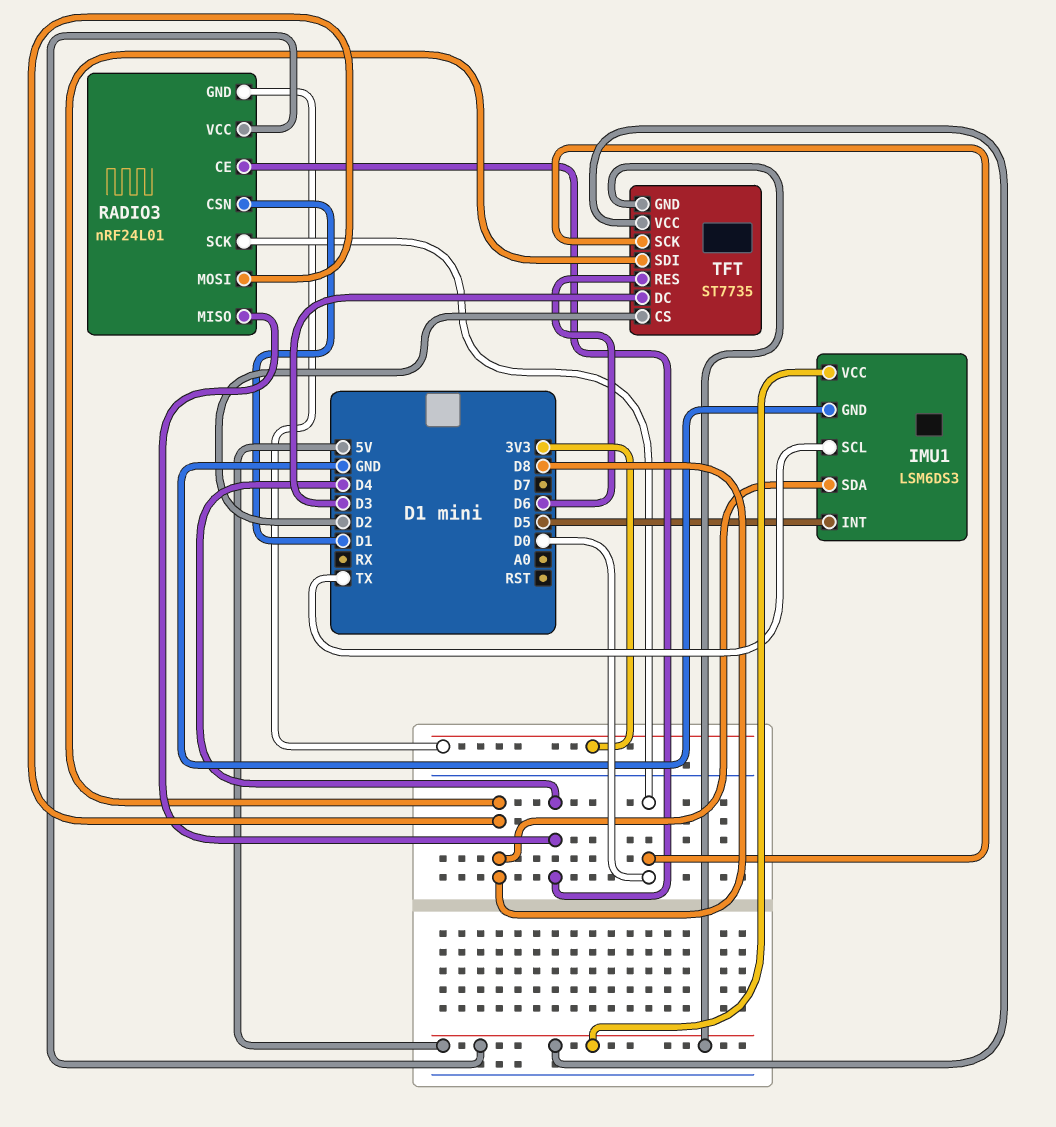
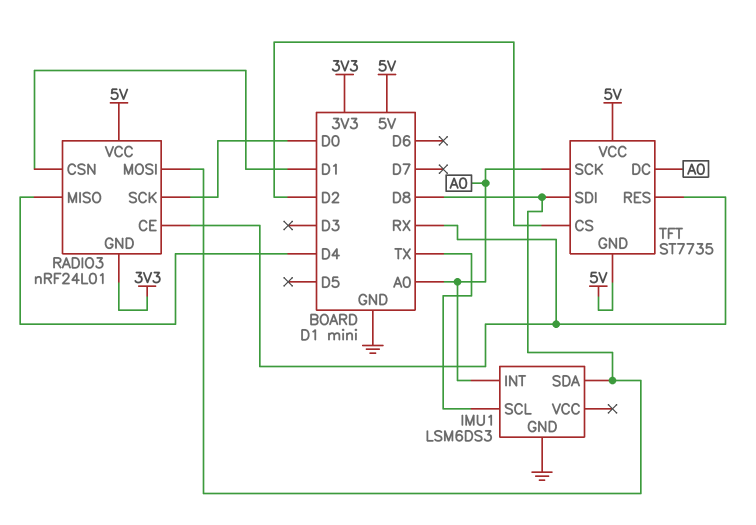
IMU1 pin INT: D5 -> A0
IMU1 pin VCC: 5V -> none
RADIO3 pin CE: D4 -> RX
TFT pin DC: D3 -> A0
TFT pin RES: D6 -> RX
TFT pin SCK: D0 -> A0

